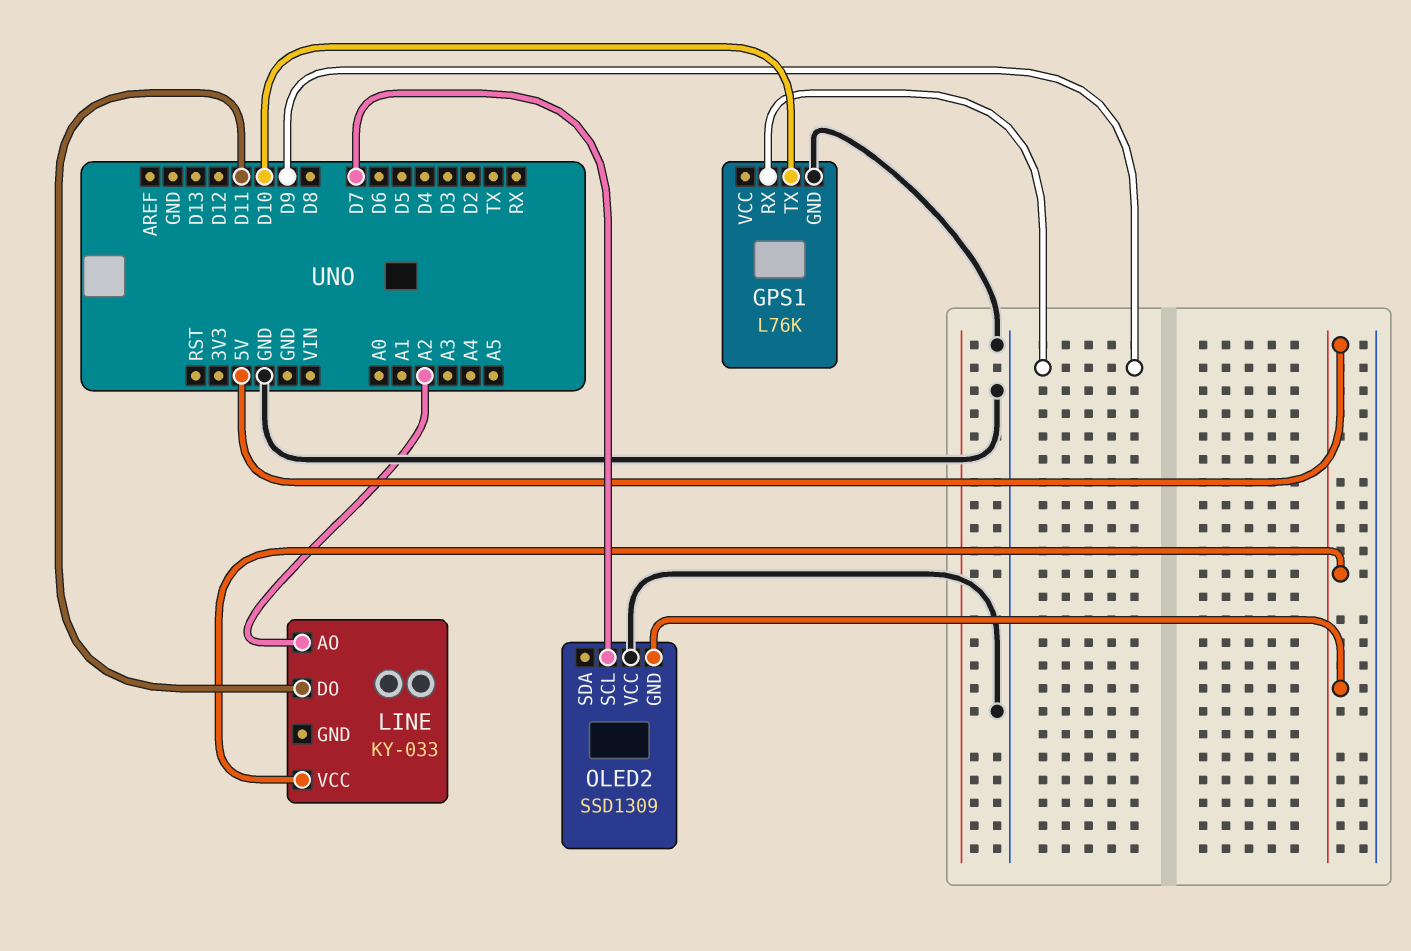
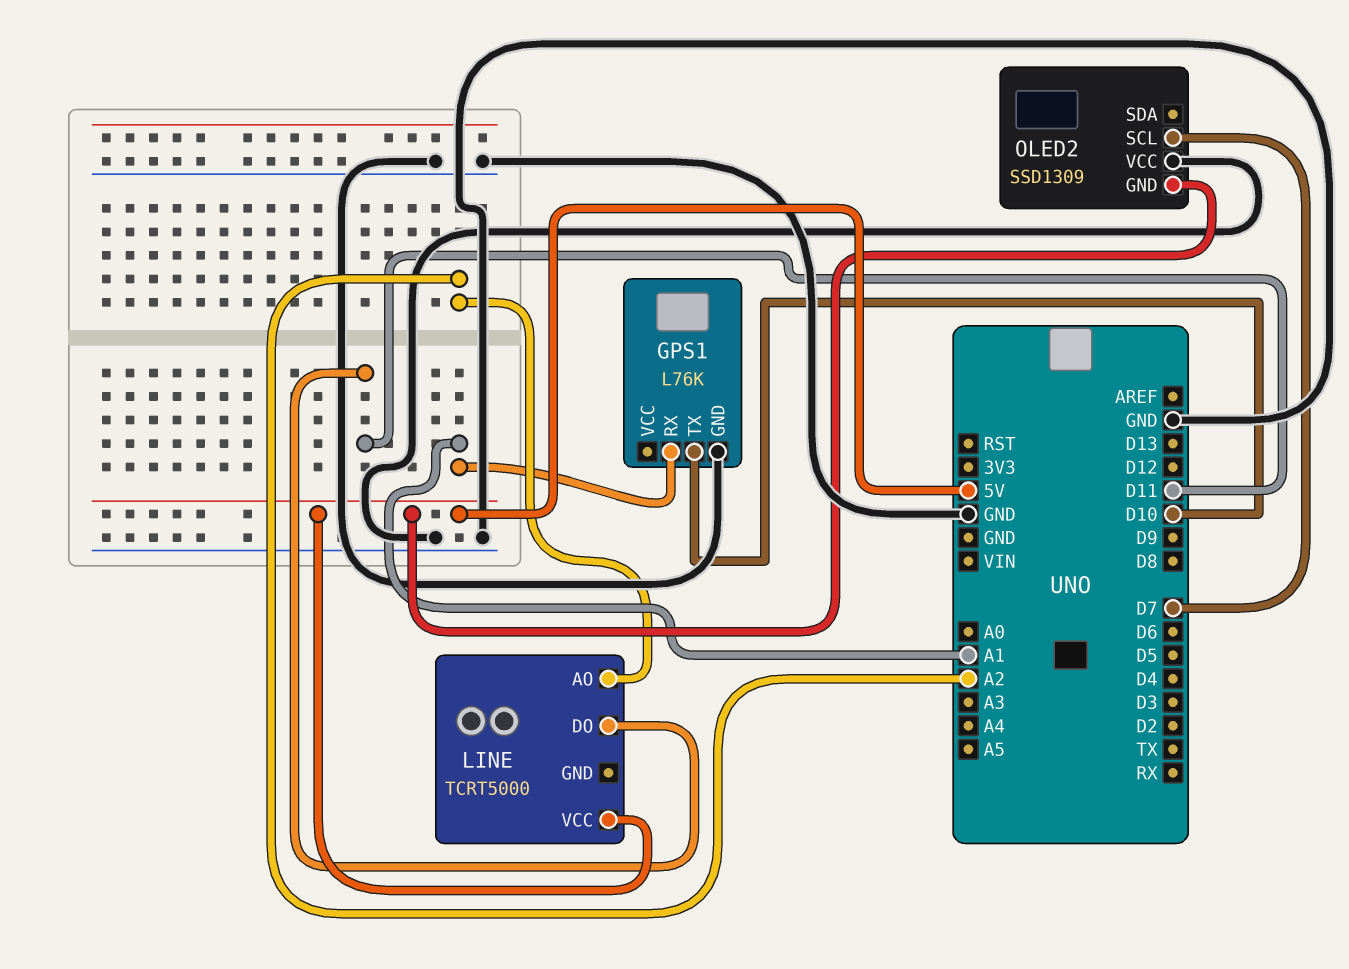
GPS1 pin RX: D9 -> A1
LINE: KY-033 -> TCRT5000

